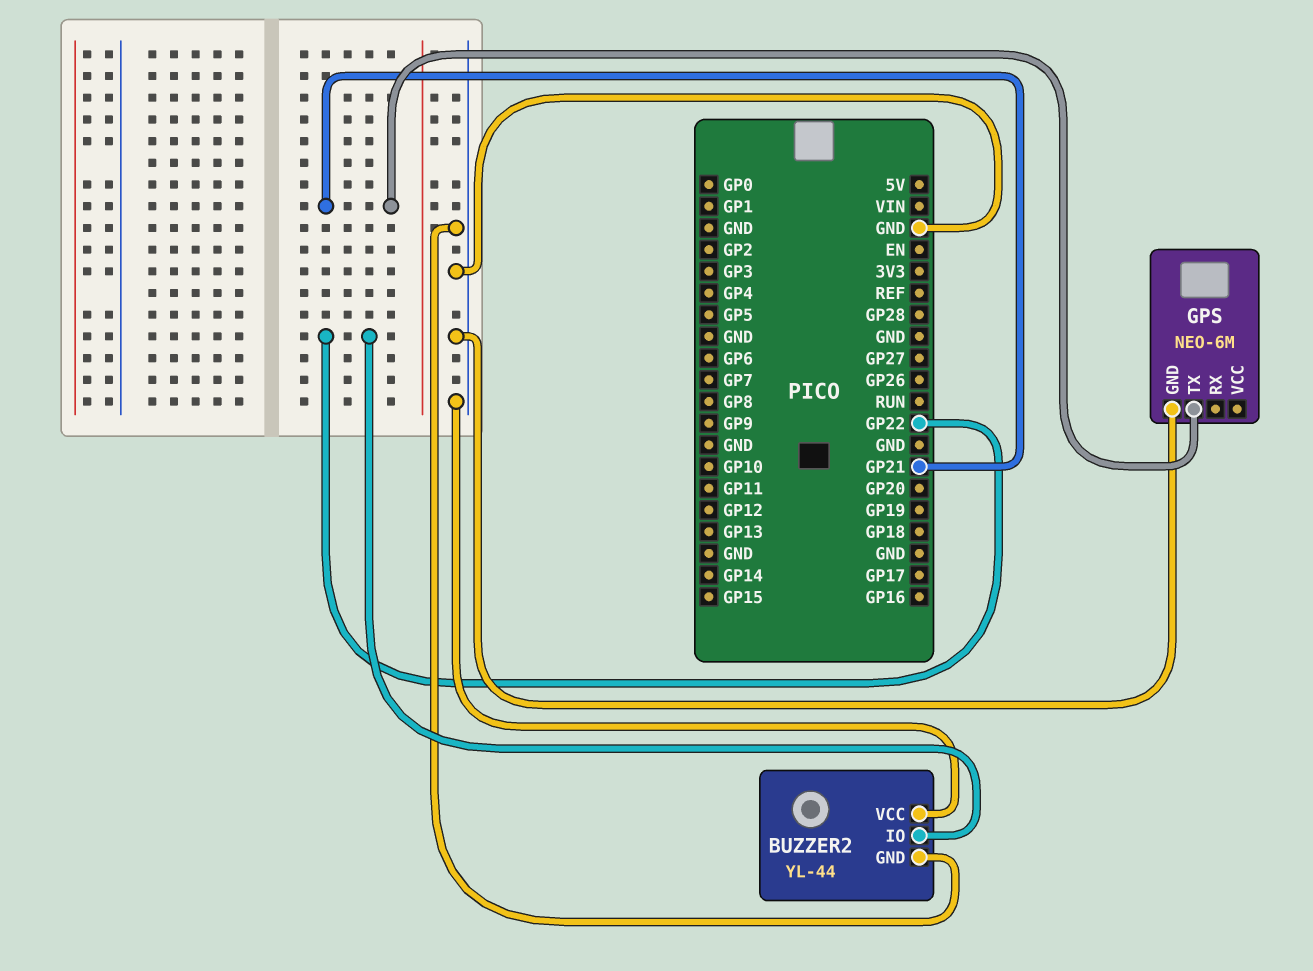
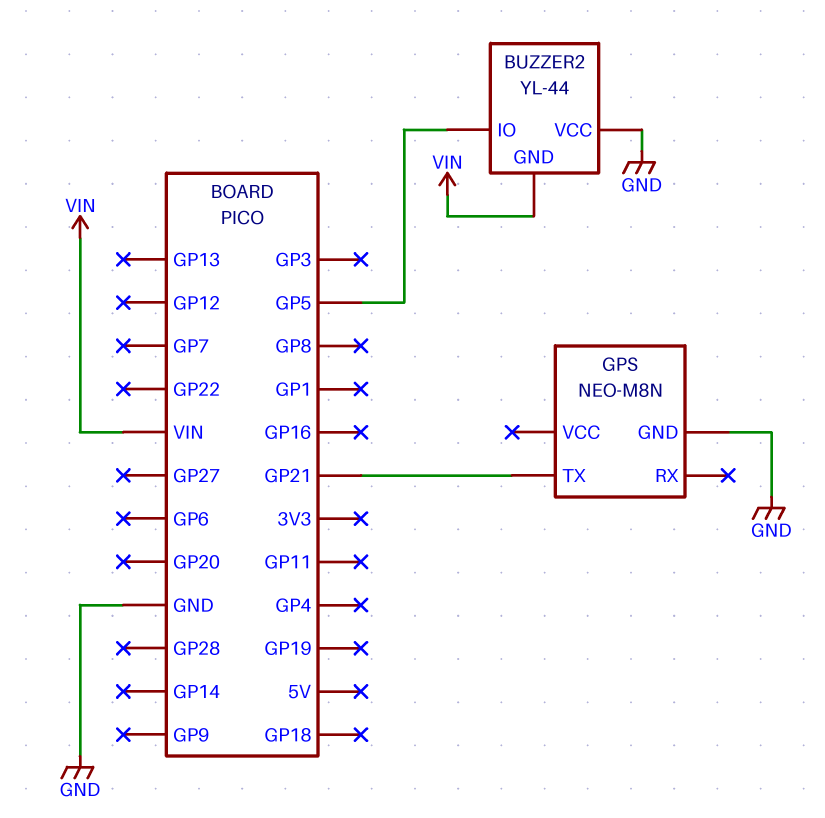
BUZZER2 pin GND: GND -> VIN
BUZZER2 pin IO: GP22 -> GP5
GPS: NEO-6M -> NEO-M8N

